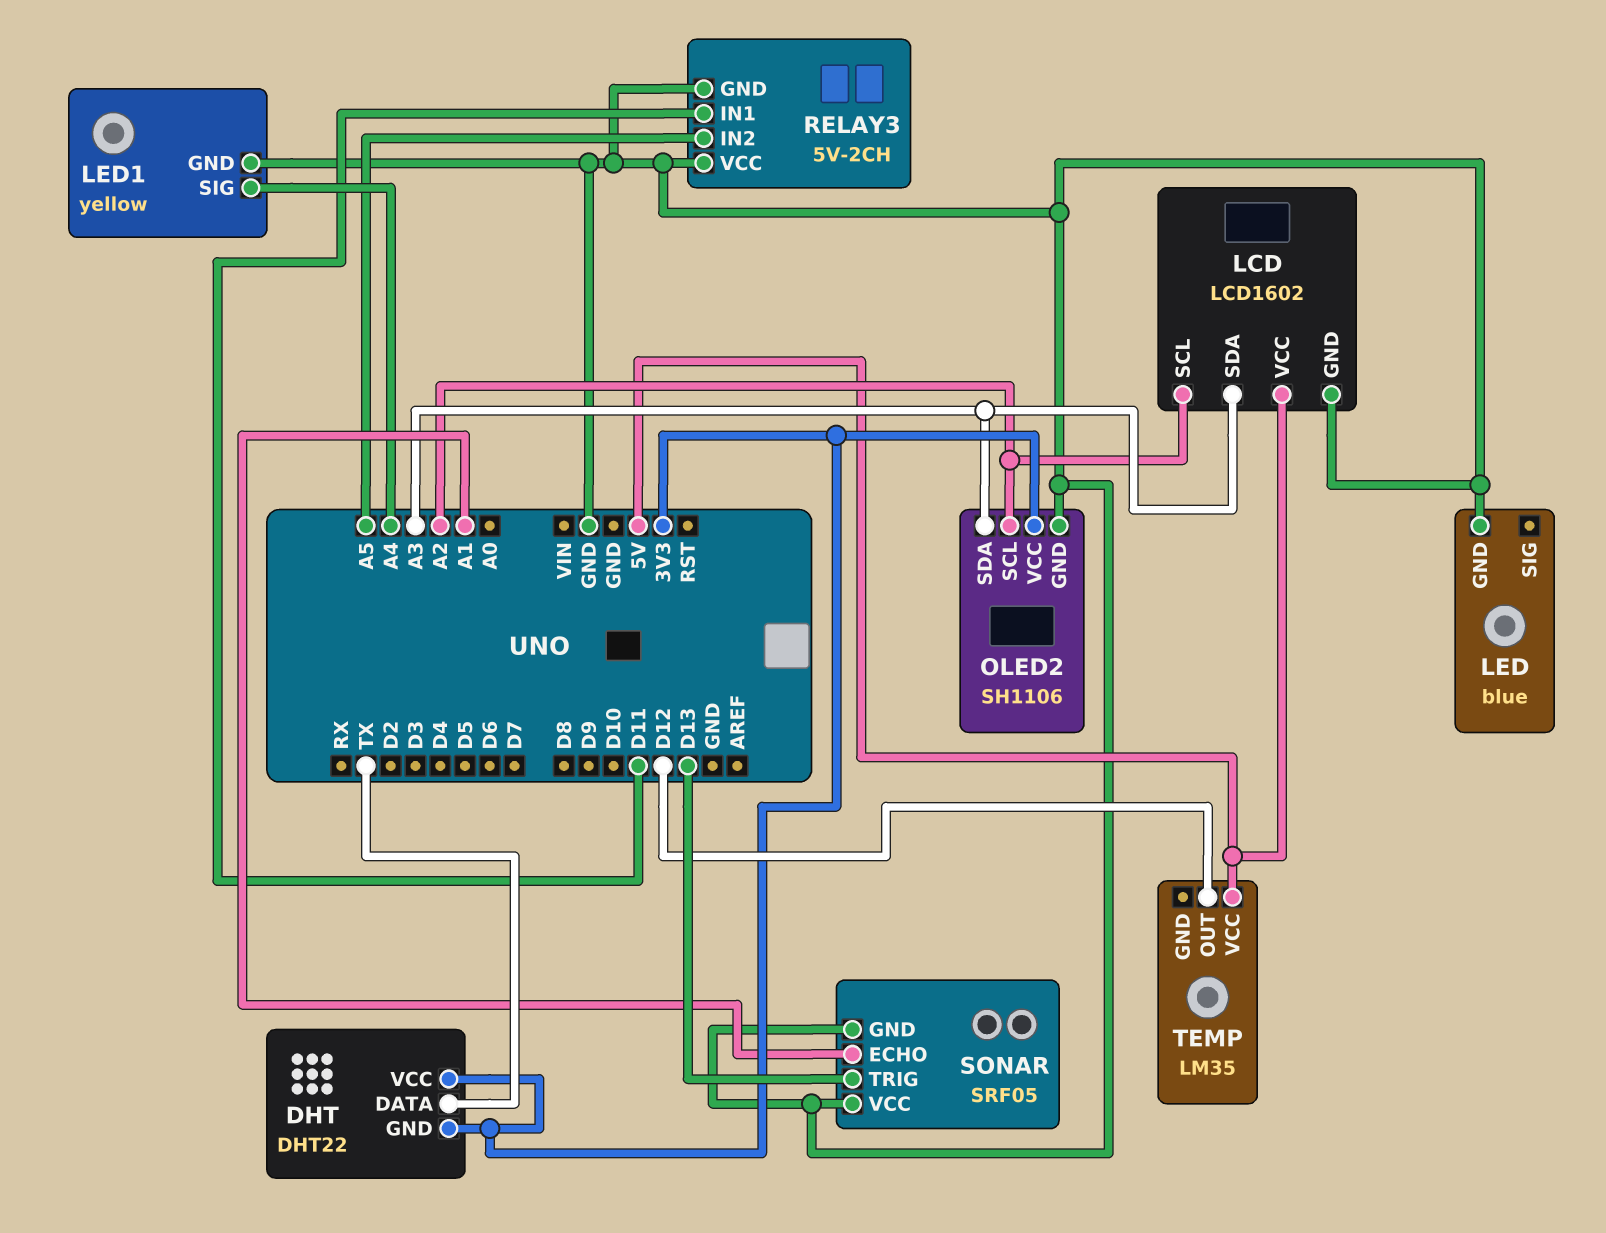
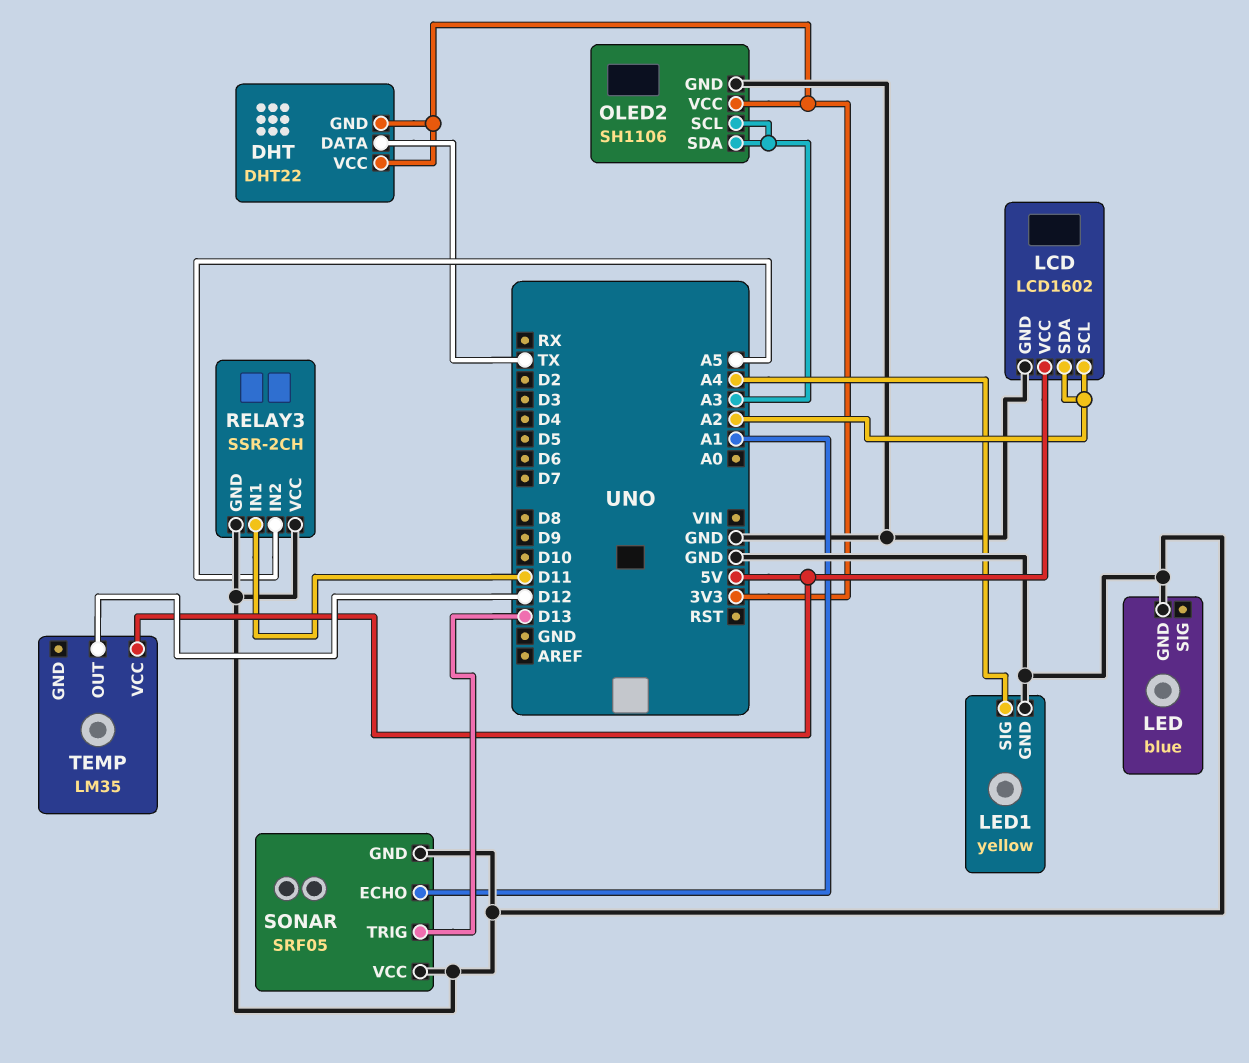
LCD pin SDA: A3 -> A2
OLED2 pin SCL: A2 -> A3
RELAY3: 5V-2CH -> SSR-2CH

